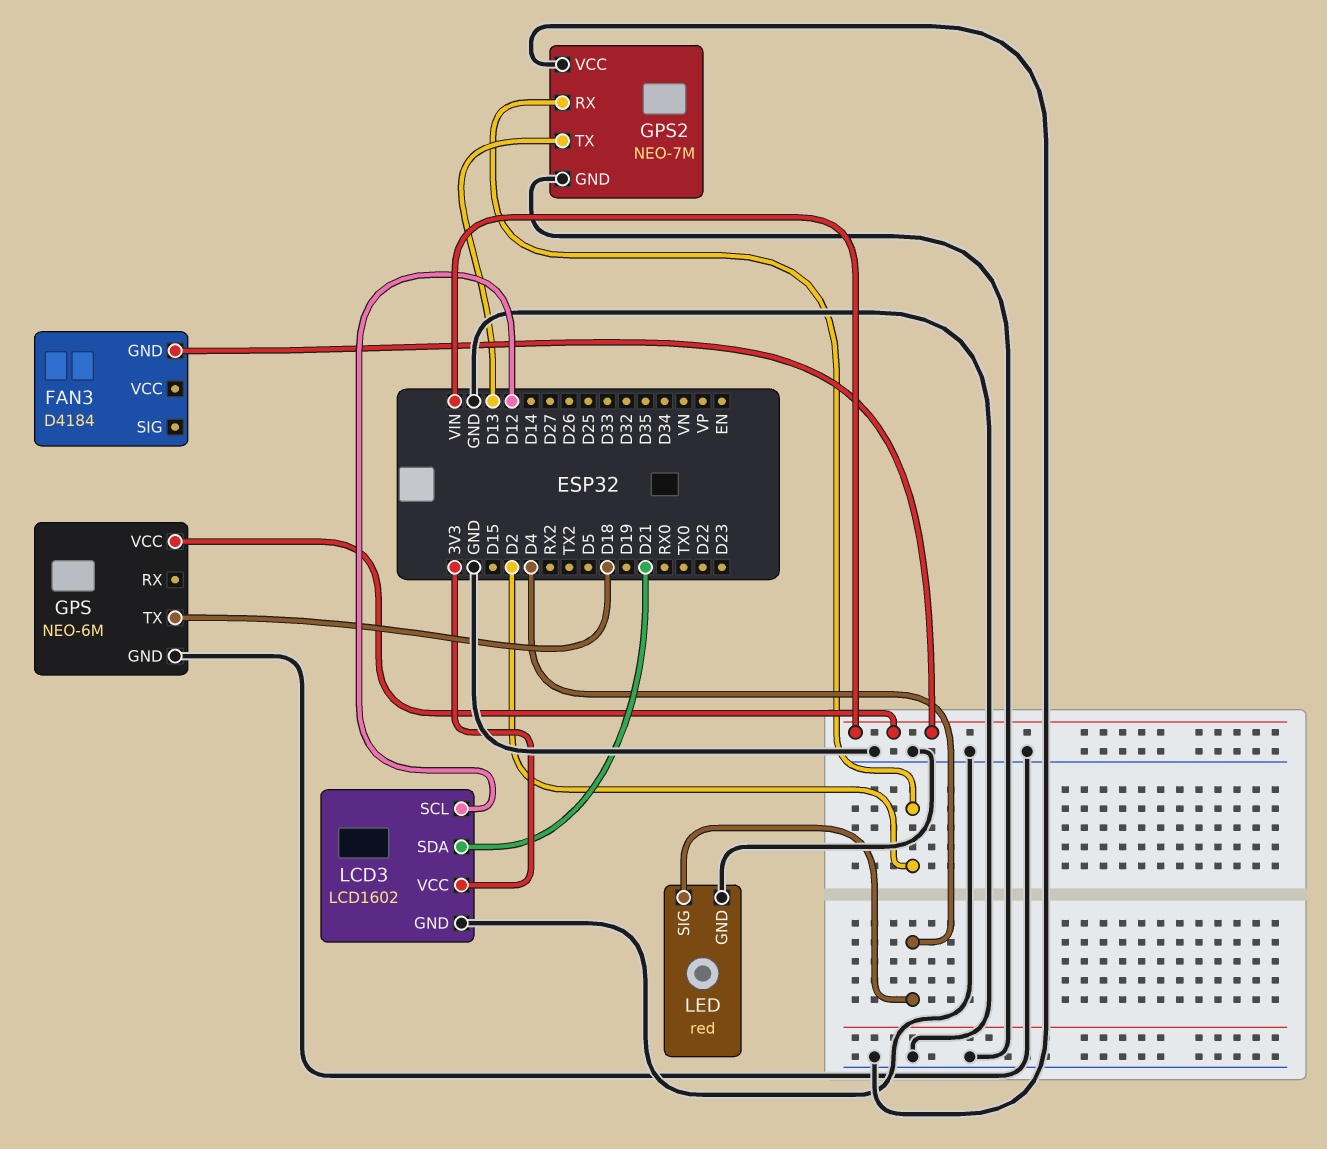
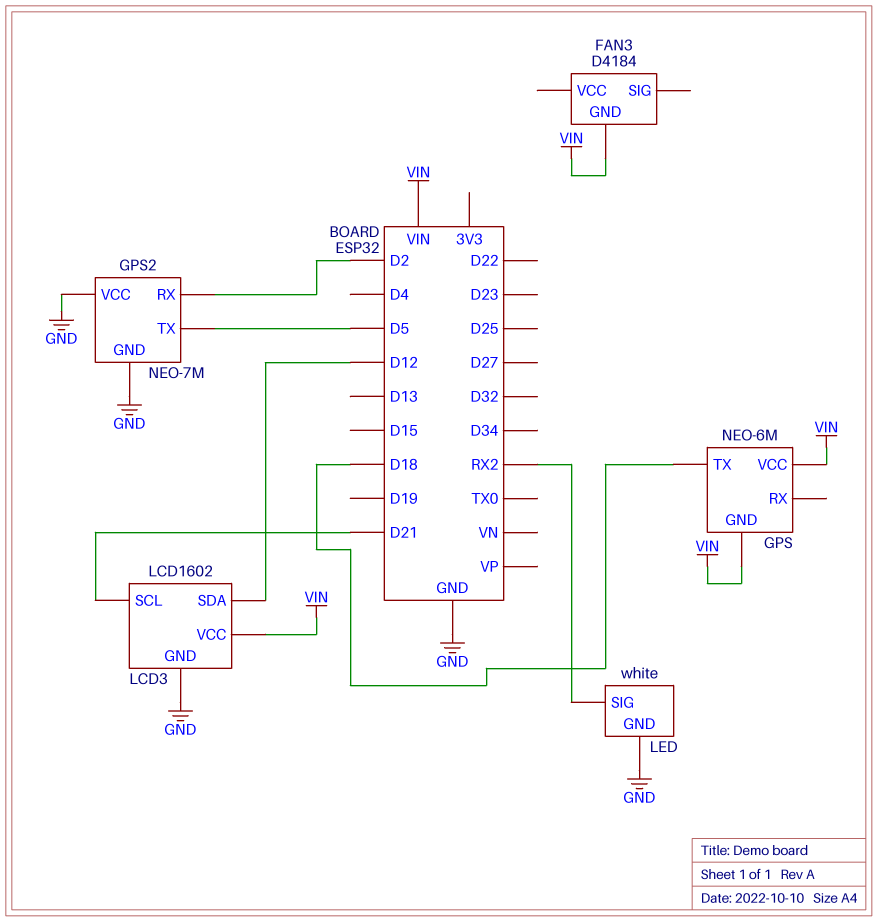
GPS pin GND: GND -> VIN
GPS2 pin TX: D13 -> D5
LCD3 pin SCL: D12 -> D21
LCD3 pin SDA: D21 -> D12
LCD3 pin VCC: 3V3 -> VIN
LED: red -> white
LED pin SIG: D4 -> RX2

